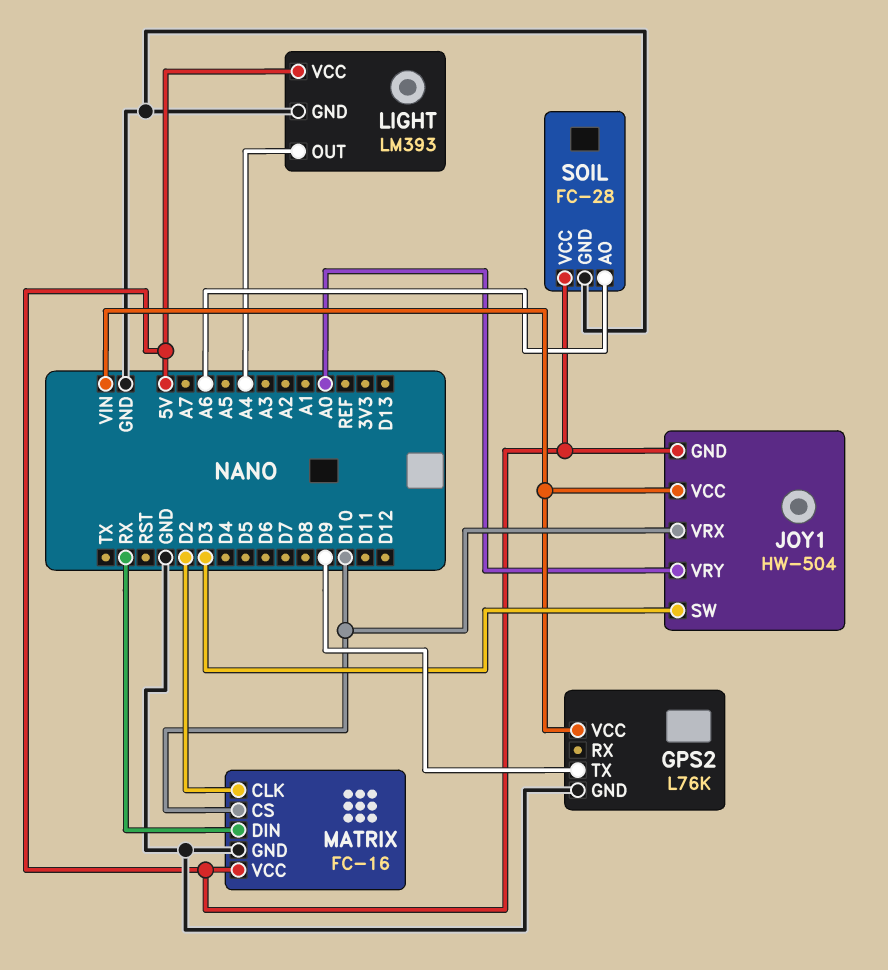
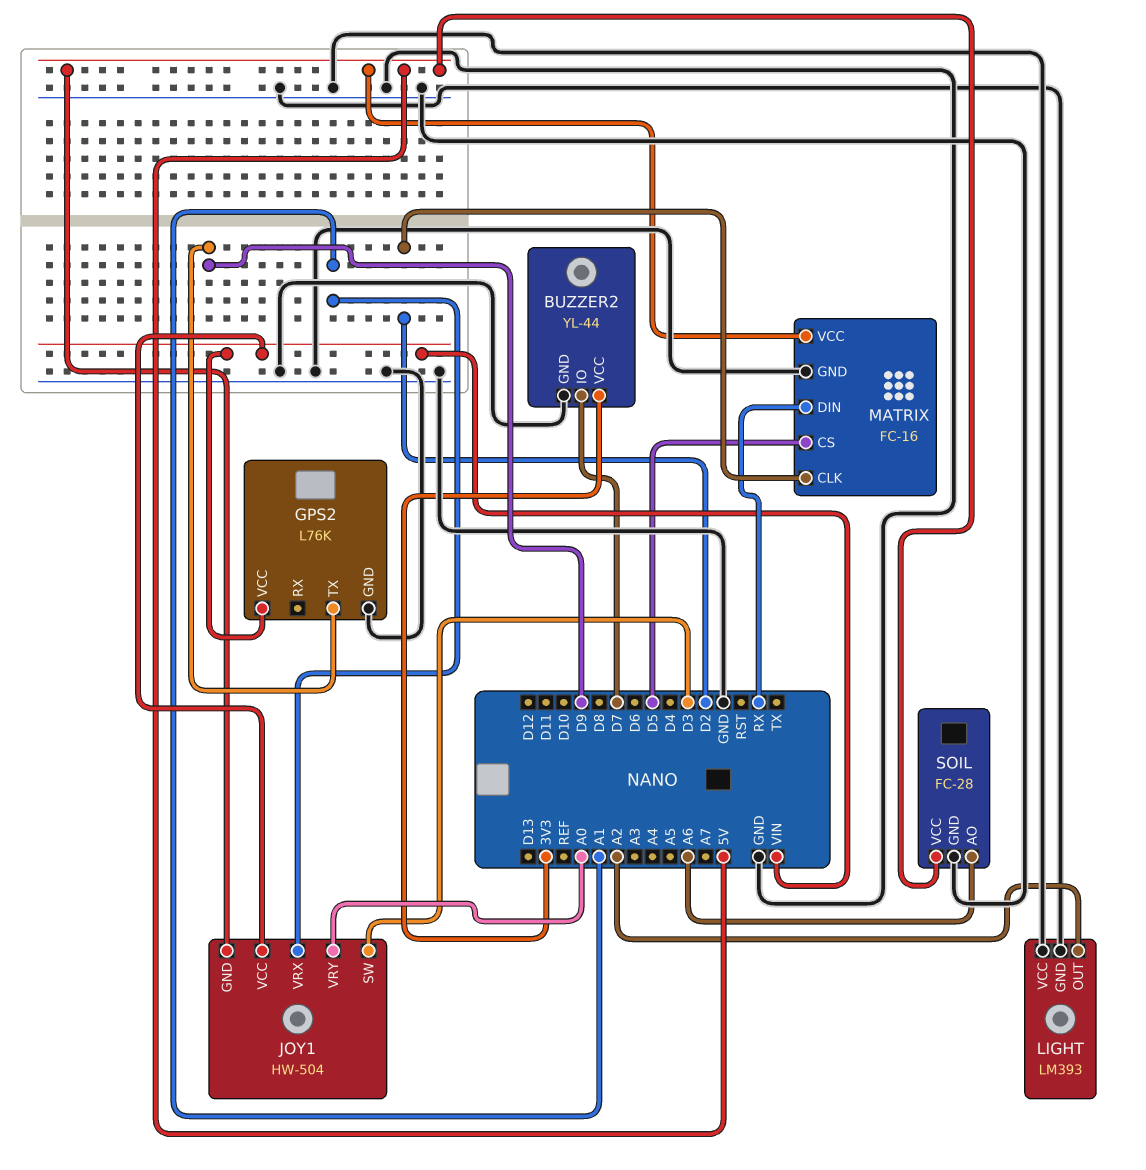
BUZZER2: none -> YL-44
BUZZER2 pin GND: none -> GND
BUZZER2 pin IO: none -> D7
BUZZER2 pin VCC: none -> 3V3
JOY1 pin VRX: D10 -> A1
LIGHT pin OUT: A4 -> A2
LIGHT pin VCC: 5V -> GND
MATRIX pin CS: D10 -> D5

